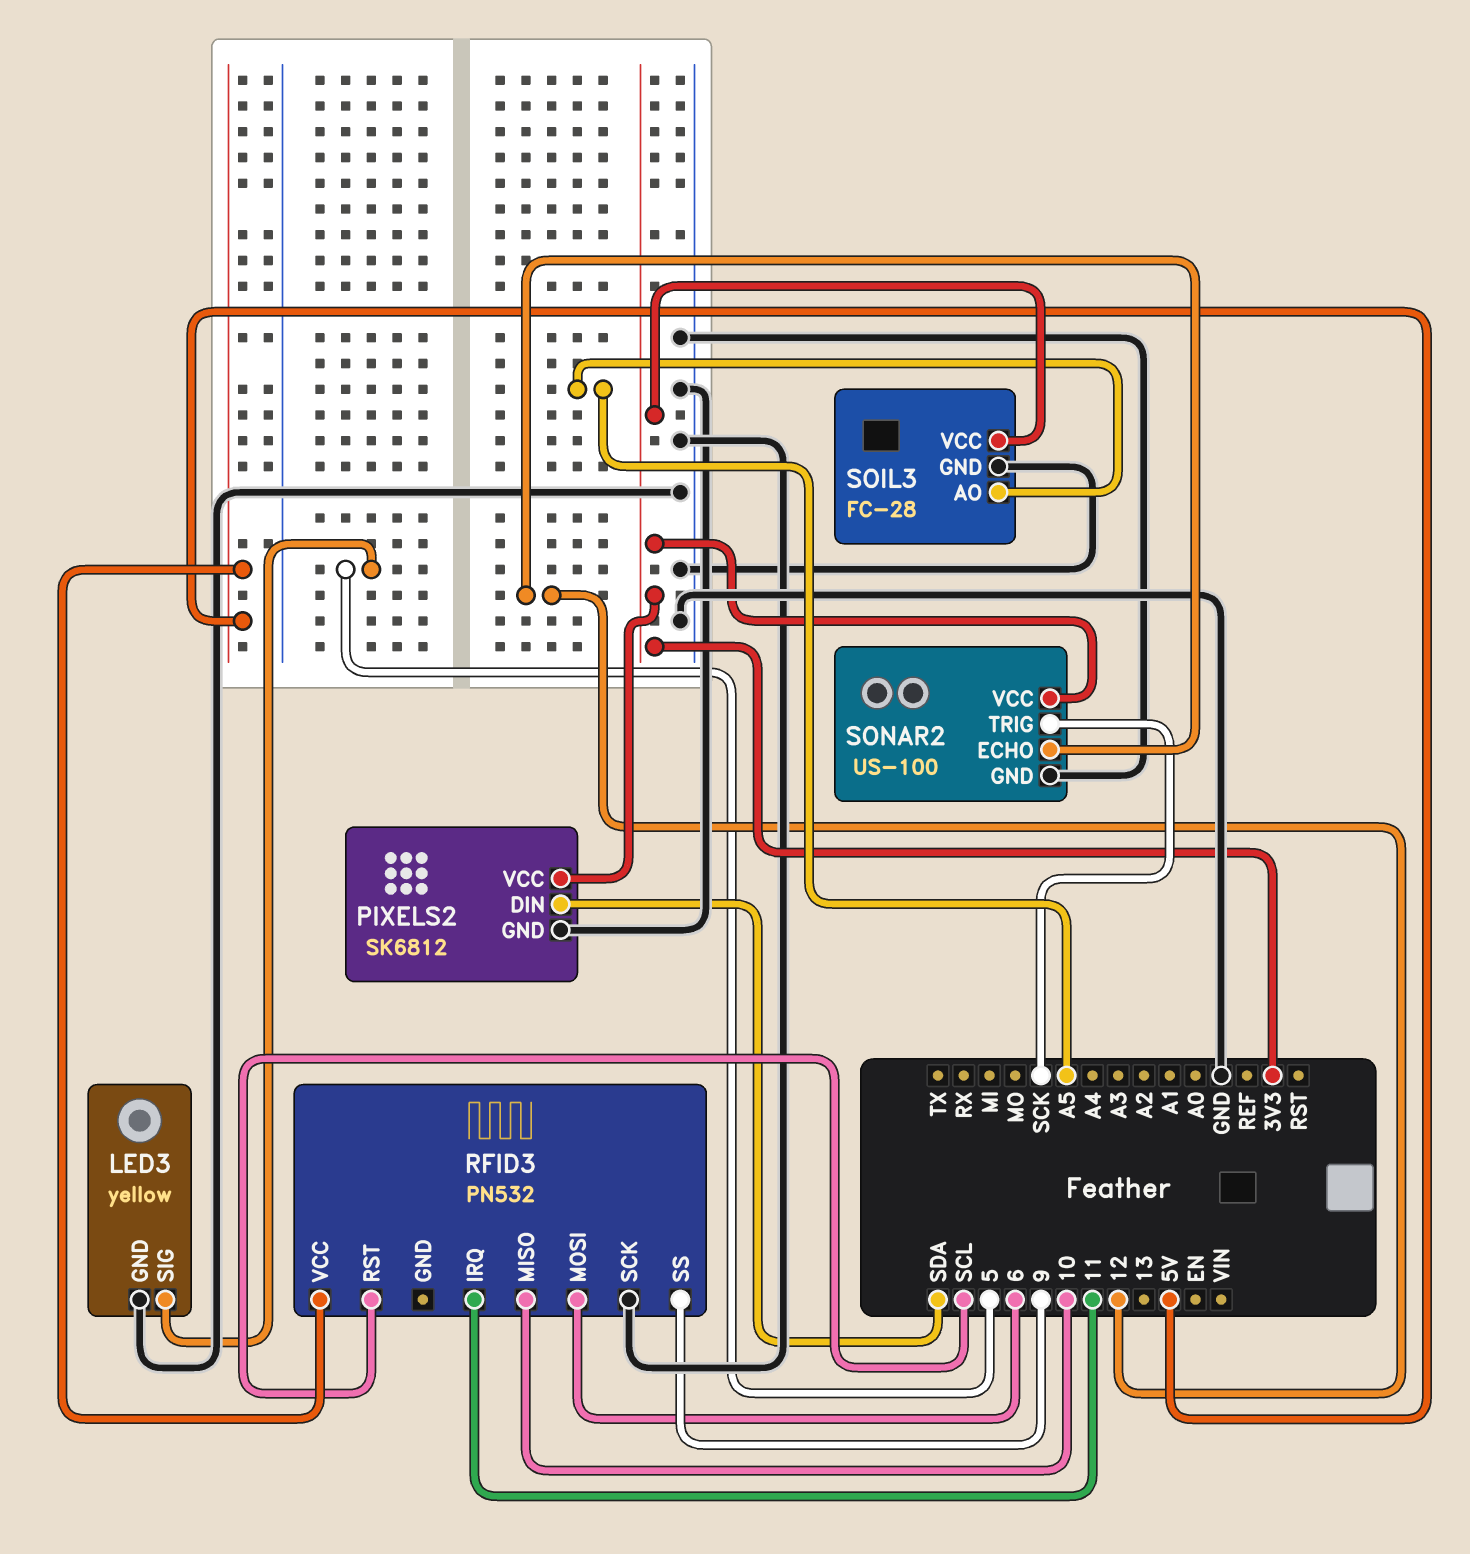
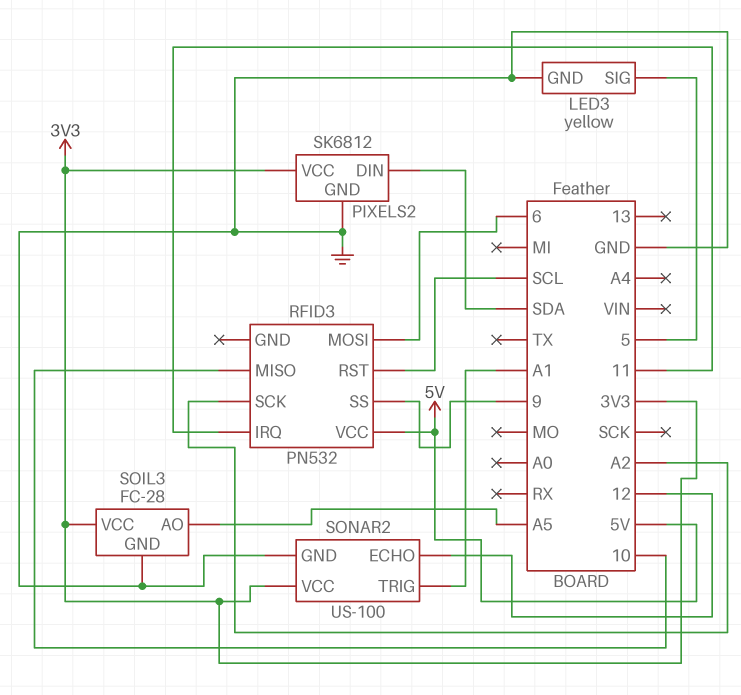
RFID3 pin SCK: GND -> A2
SONAR2 pin TRIG: SCK -> A1

